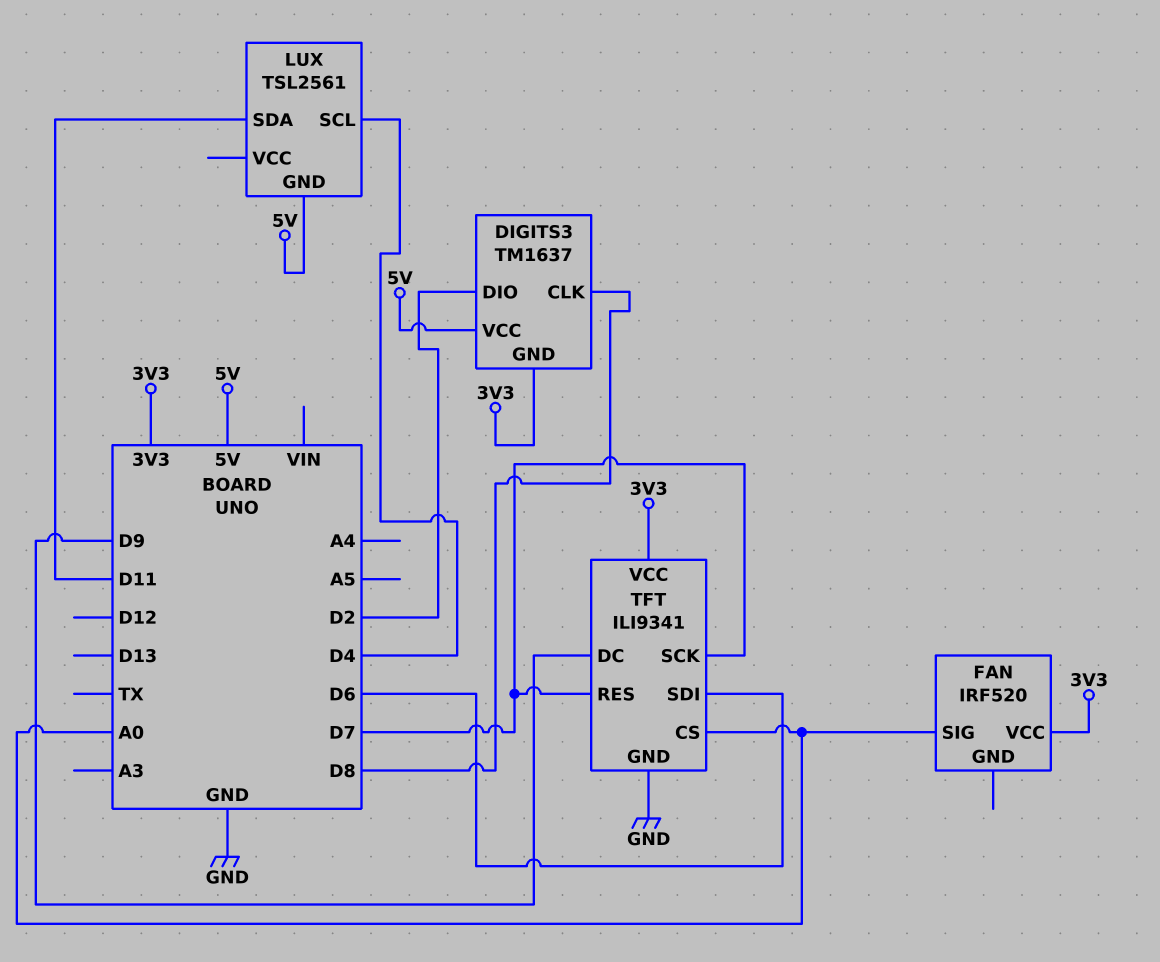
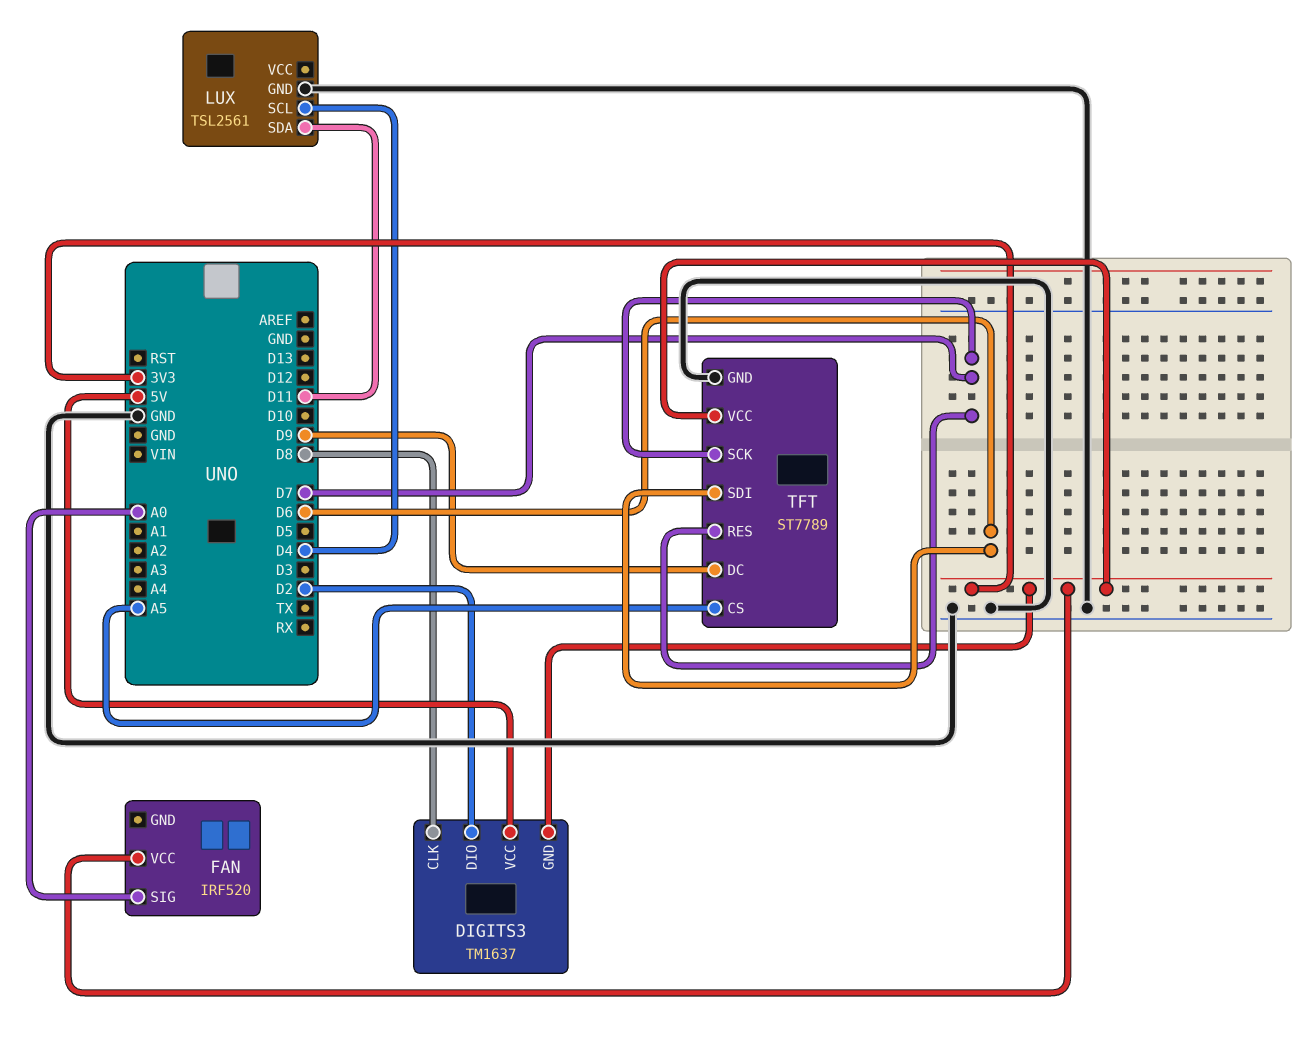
LUX pin GND: 5V -> GND
TFT: ILI9341 -> ST7789
TFT pin CS: A0 -> A5

